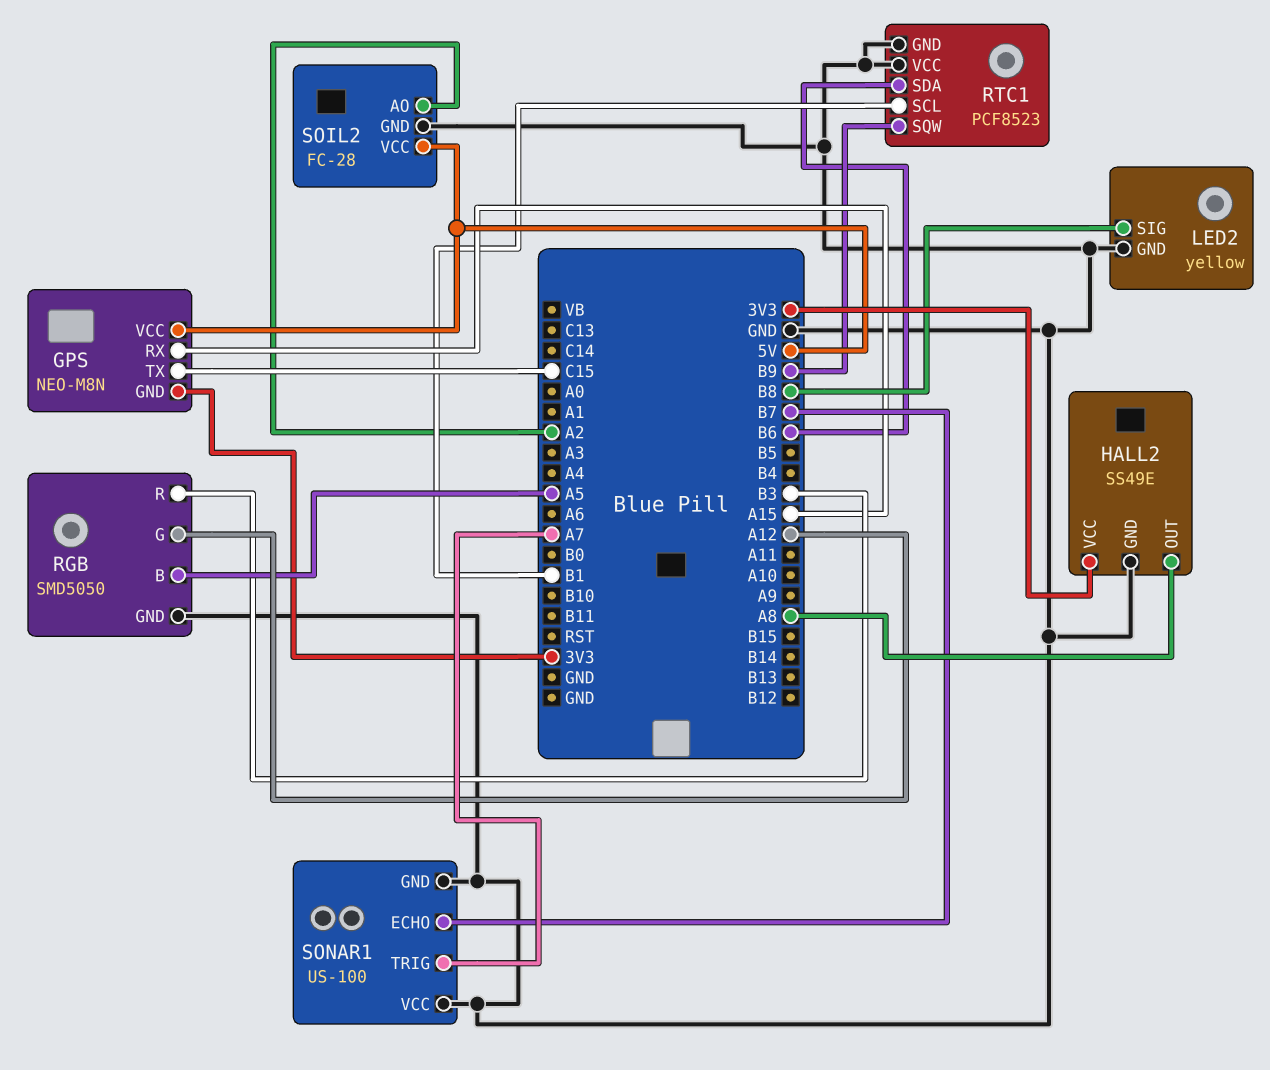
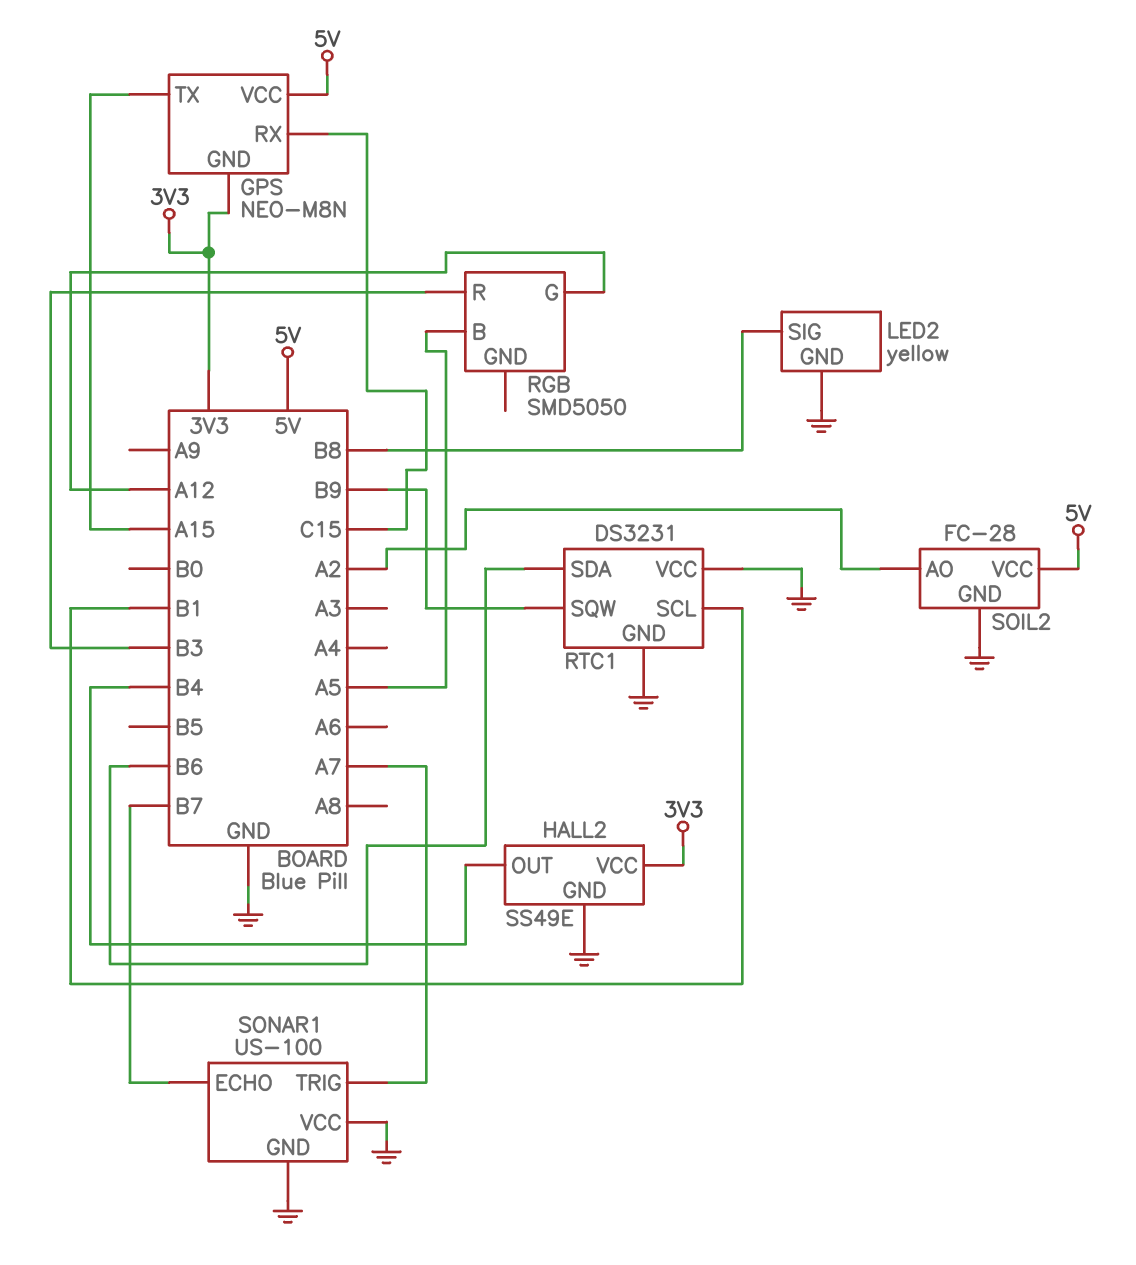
GPS pin RX: A15 -> C15
GPS pin TX: C15 -> A15
HALL2 pin OUT: A8 -> B4
RGB pin GND: GND -> none
RTC1: PCF8523 -> DS3231

